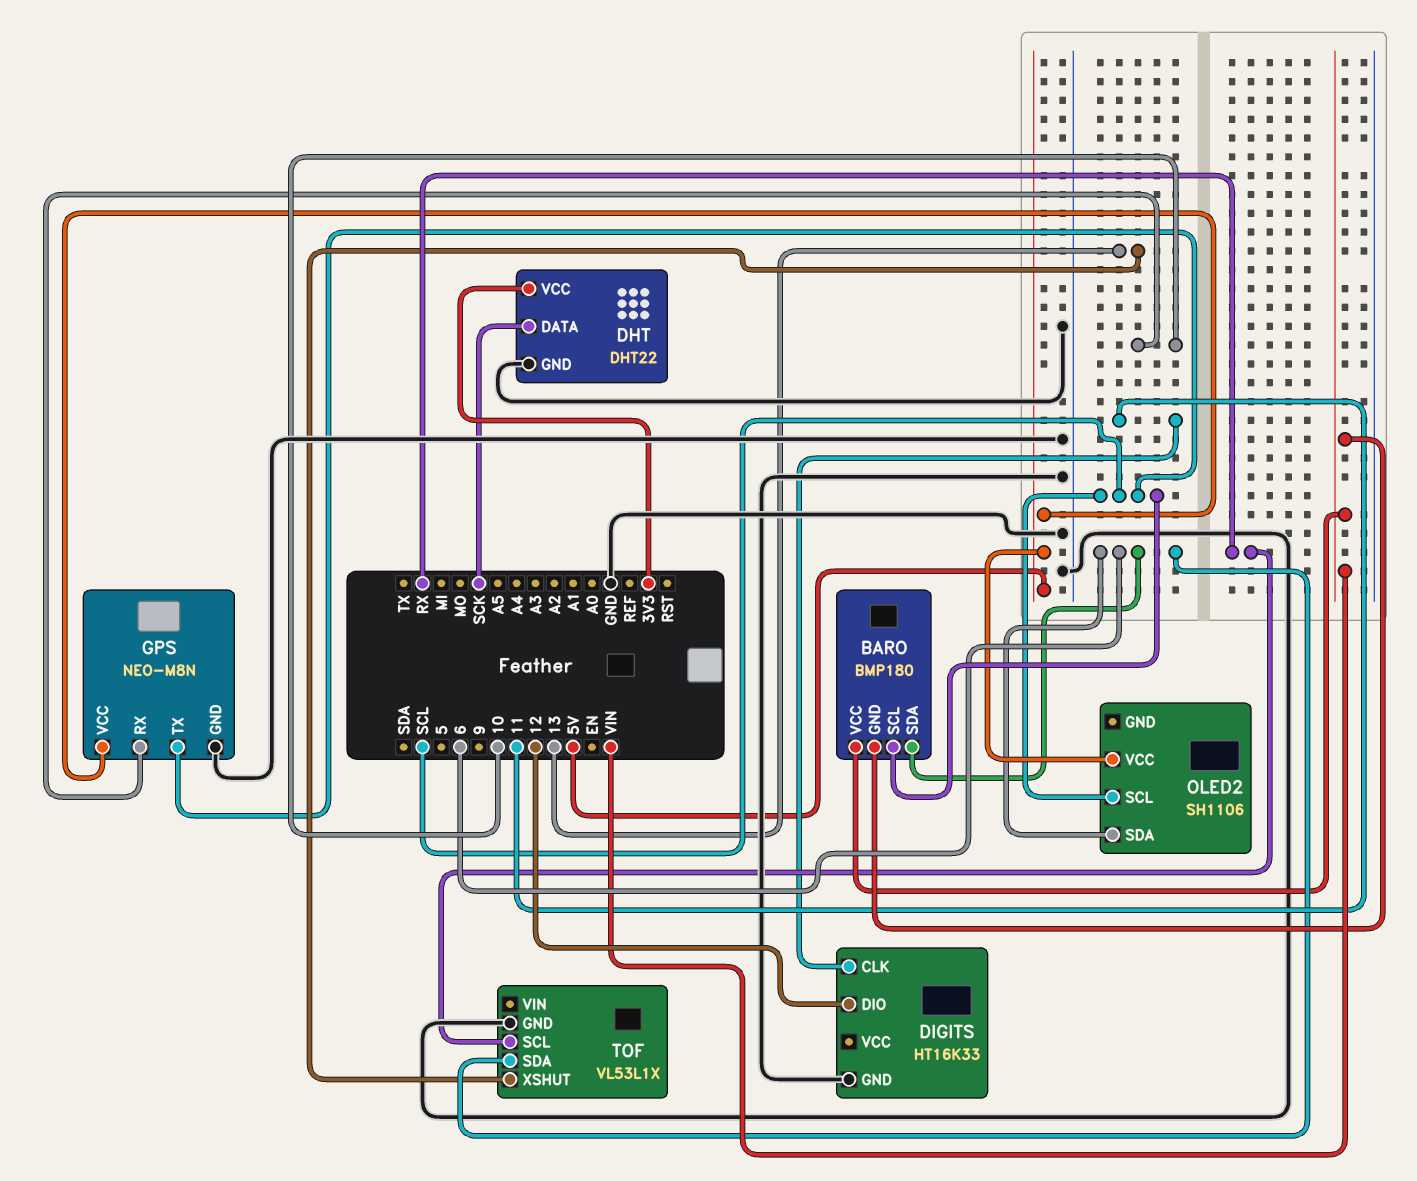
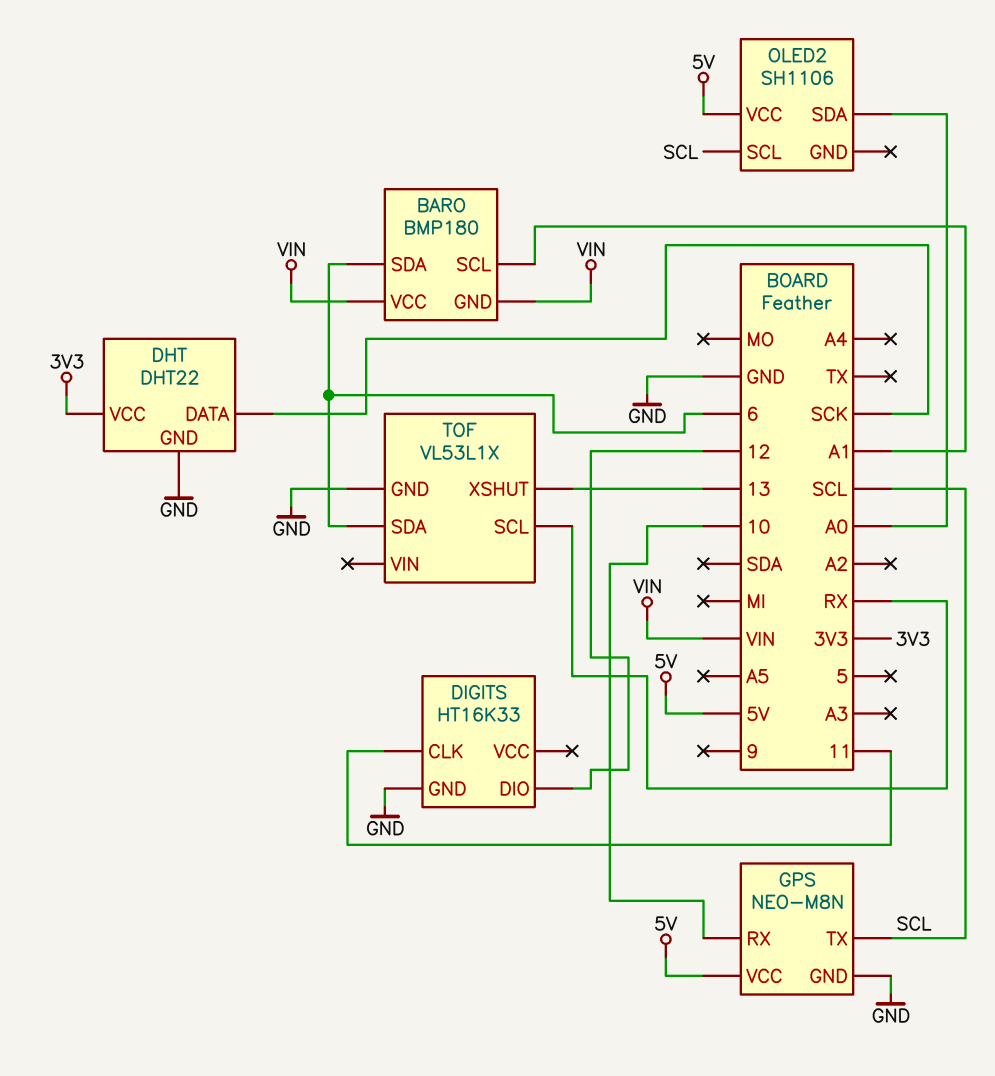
BARO pin SCL: SCL -> A1
OLED2 pin SDA: 6 -> A0

